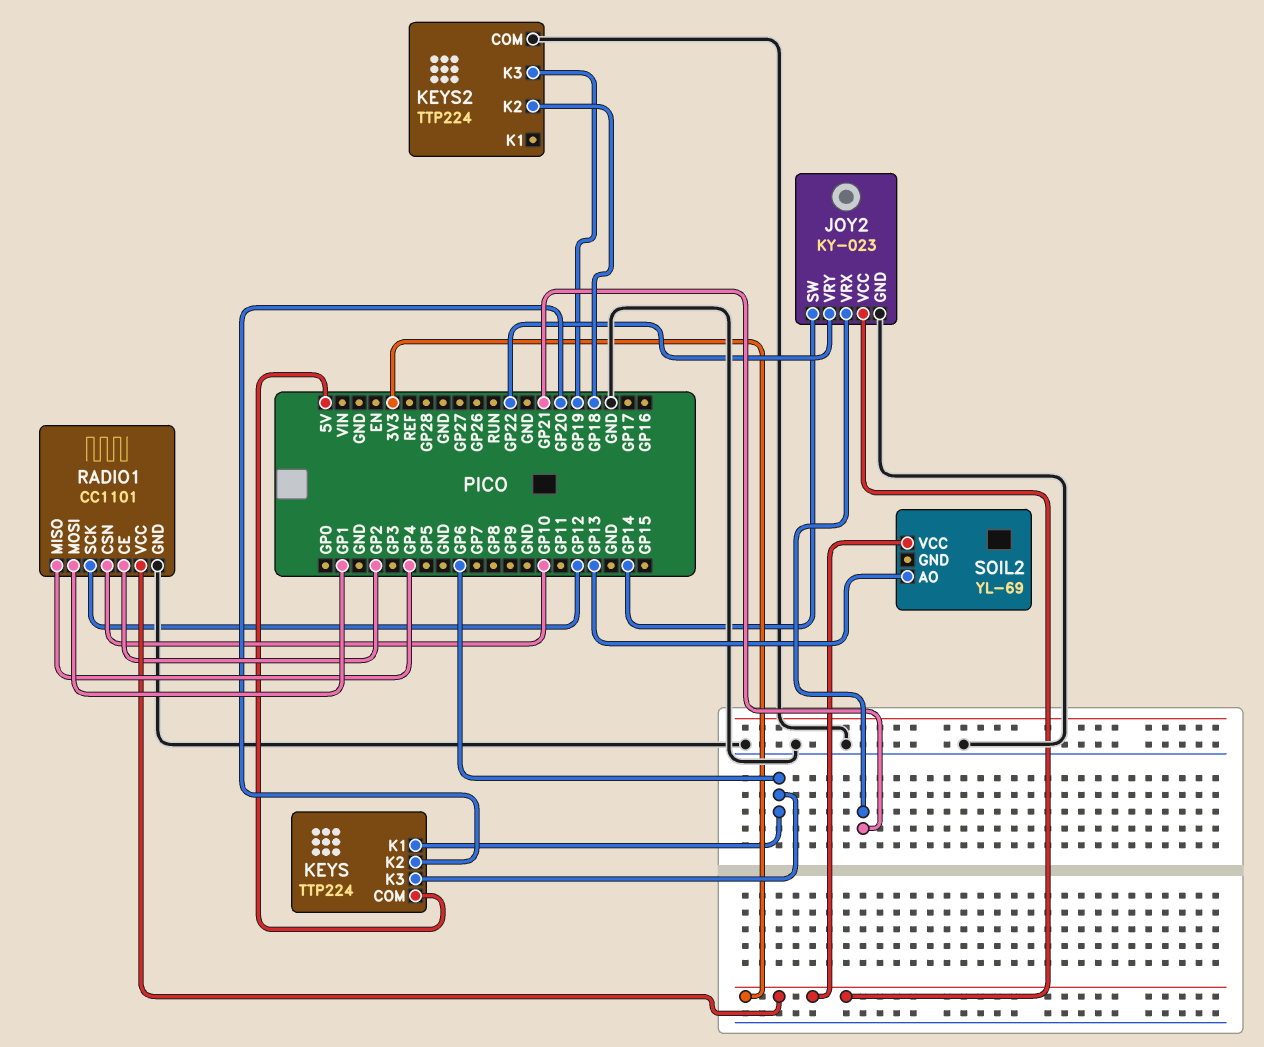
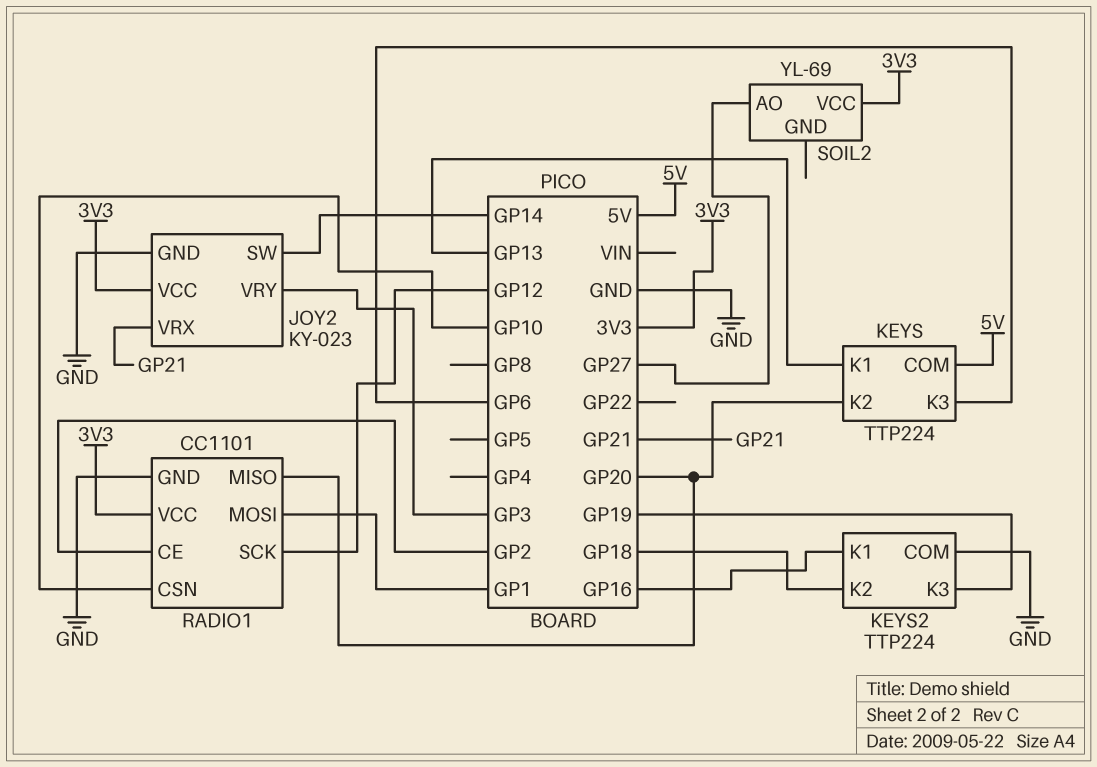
JOY2 pin VRY: GP22 -> GP3
KEYS pin K1: GP6 -> GP13
KEYS2 pin K1: none -> GP16
RADIO1 pin MISO: GP4 -> GP20
SOIL2 pin AO: GP13 -> GP27

